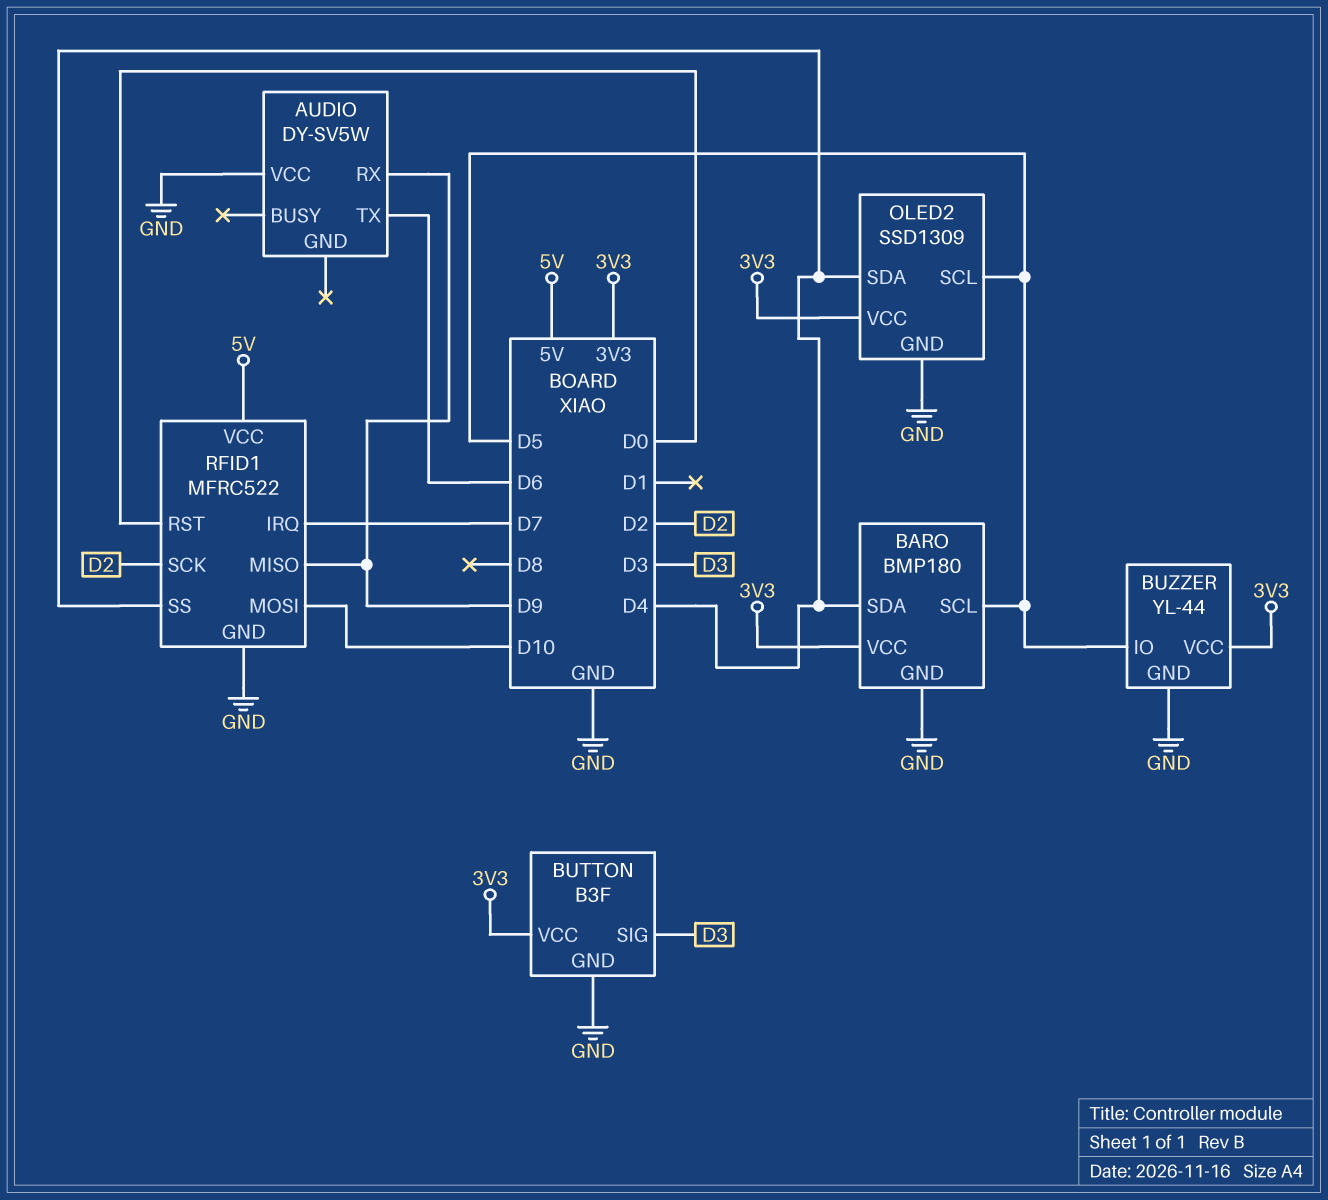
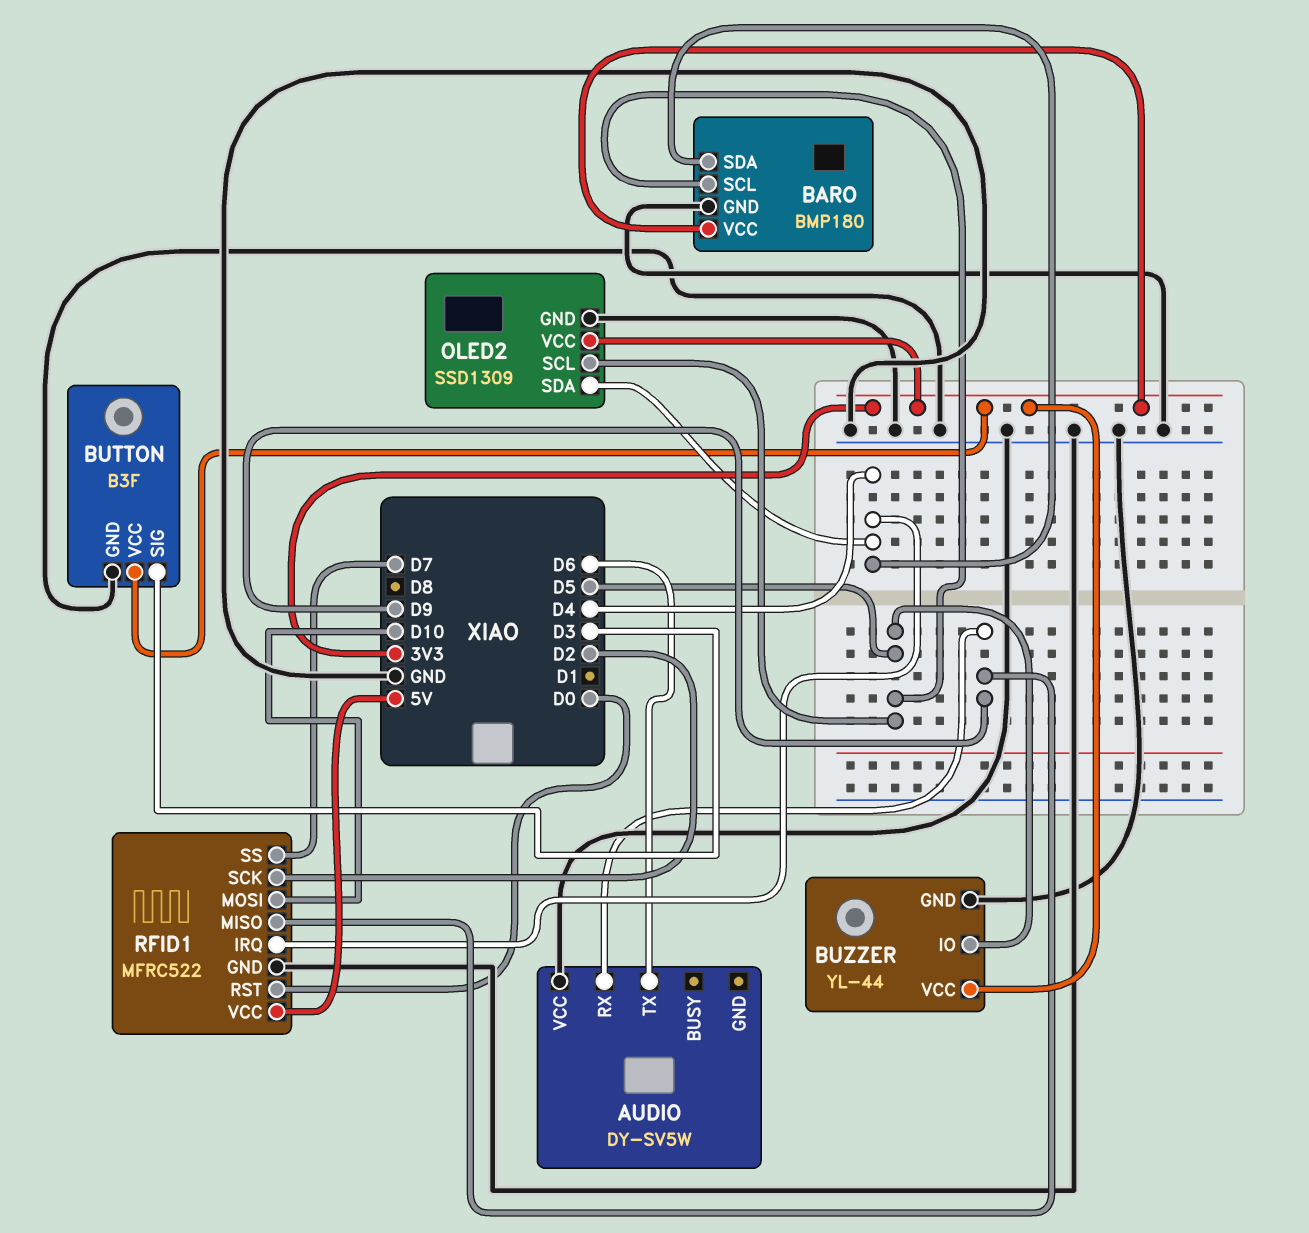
RFID1 pin IRQ: D7 -> D4
RFID1 pin SS: D4 -> D7

